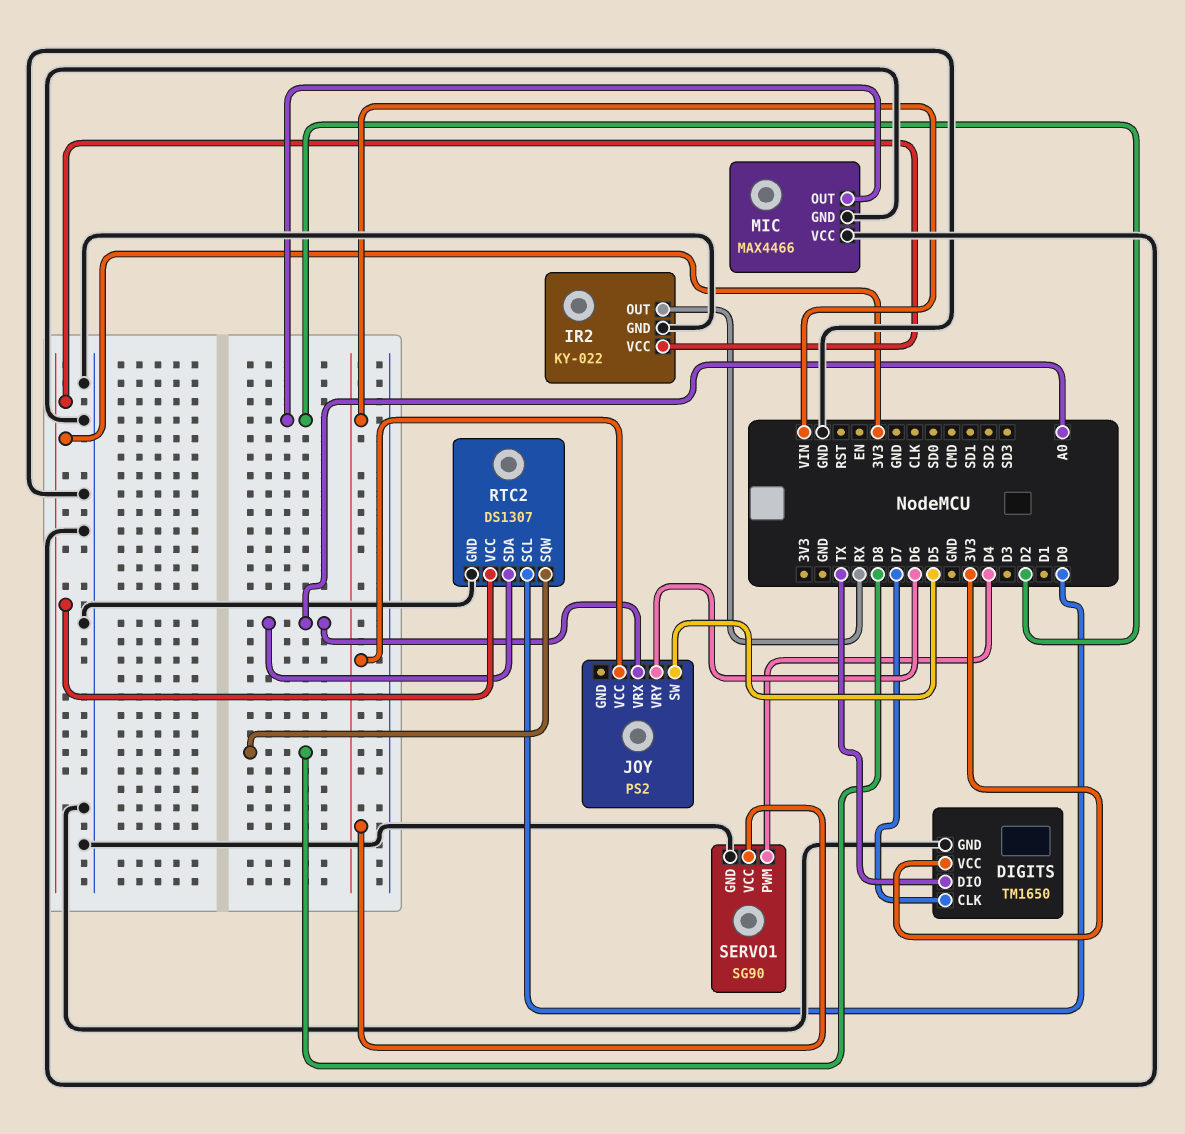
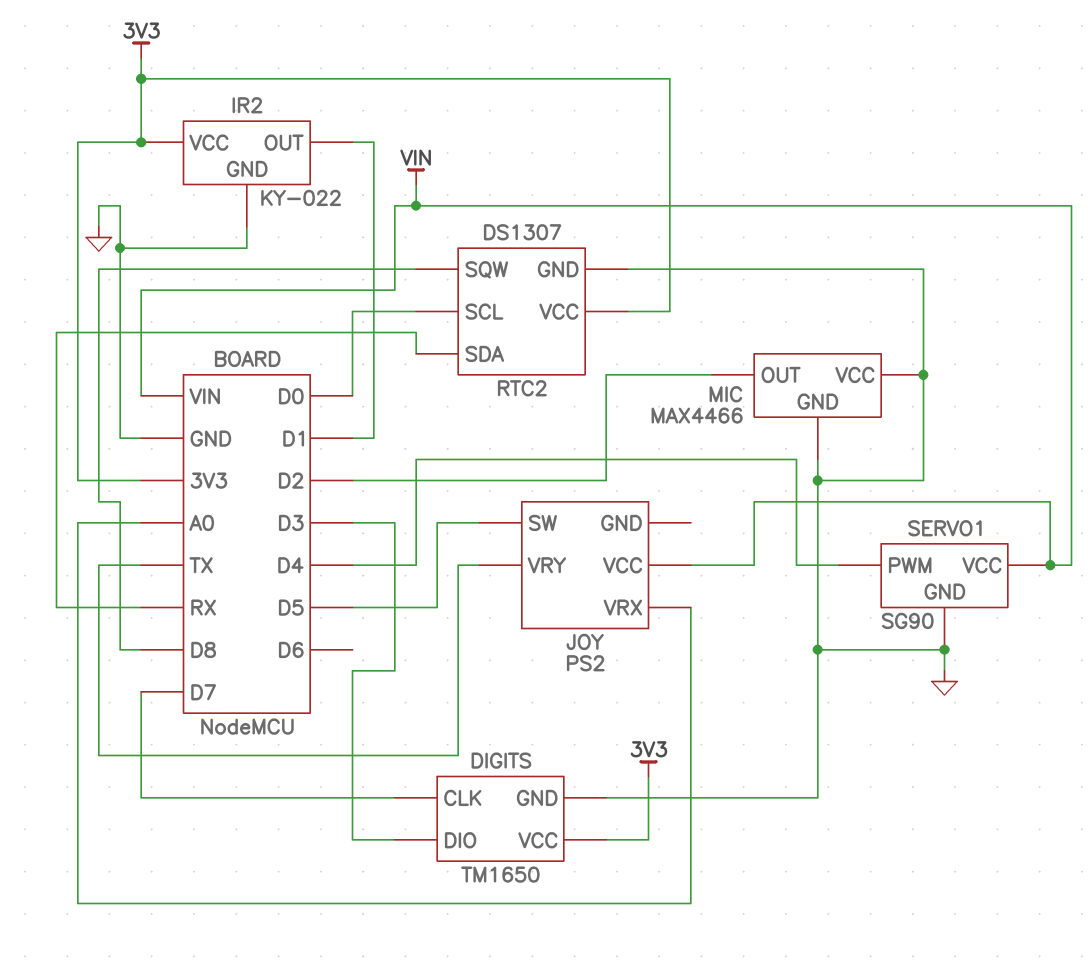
DIGITS pin DIO: TX -> D3
IR2 pin OUT: RX -> D1
JOY pin VRY: D6 -> TX
RTC2 pin SDA: A0 -> RX

